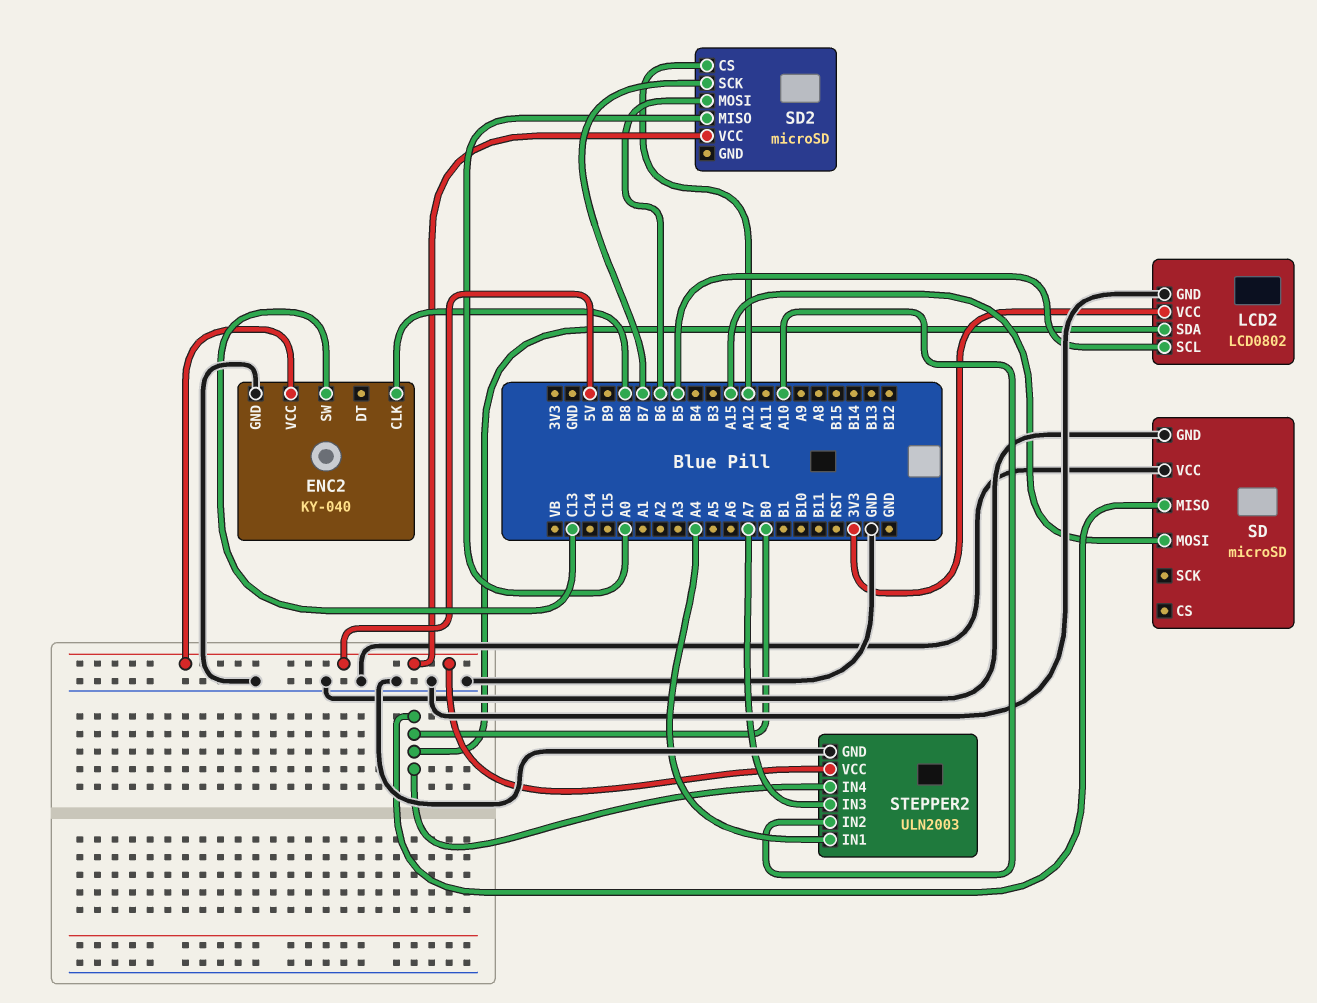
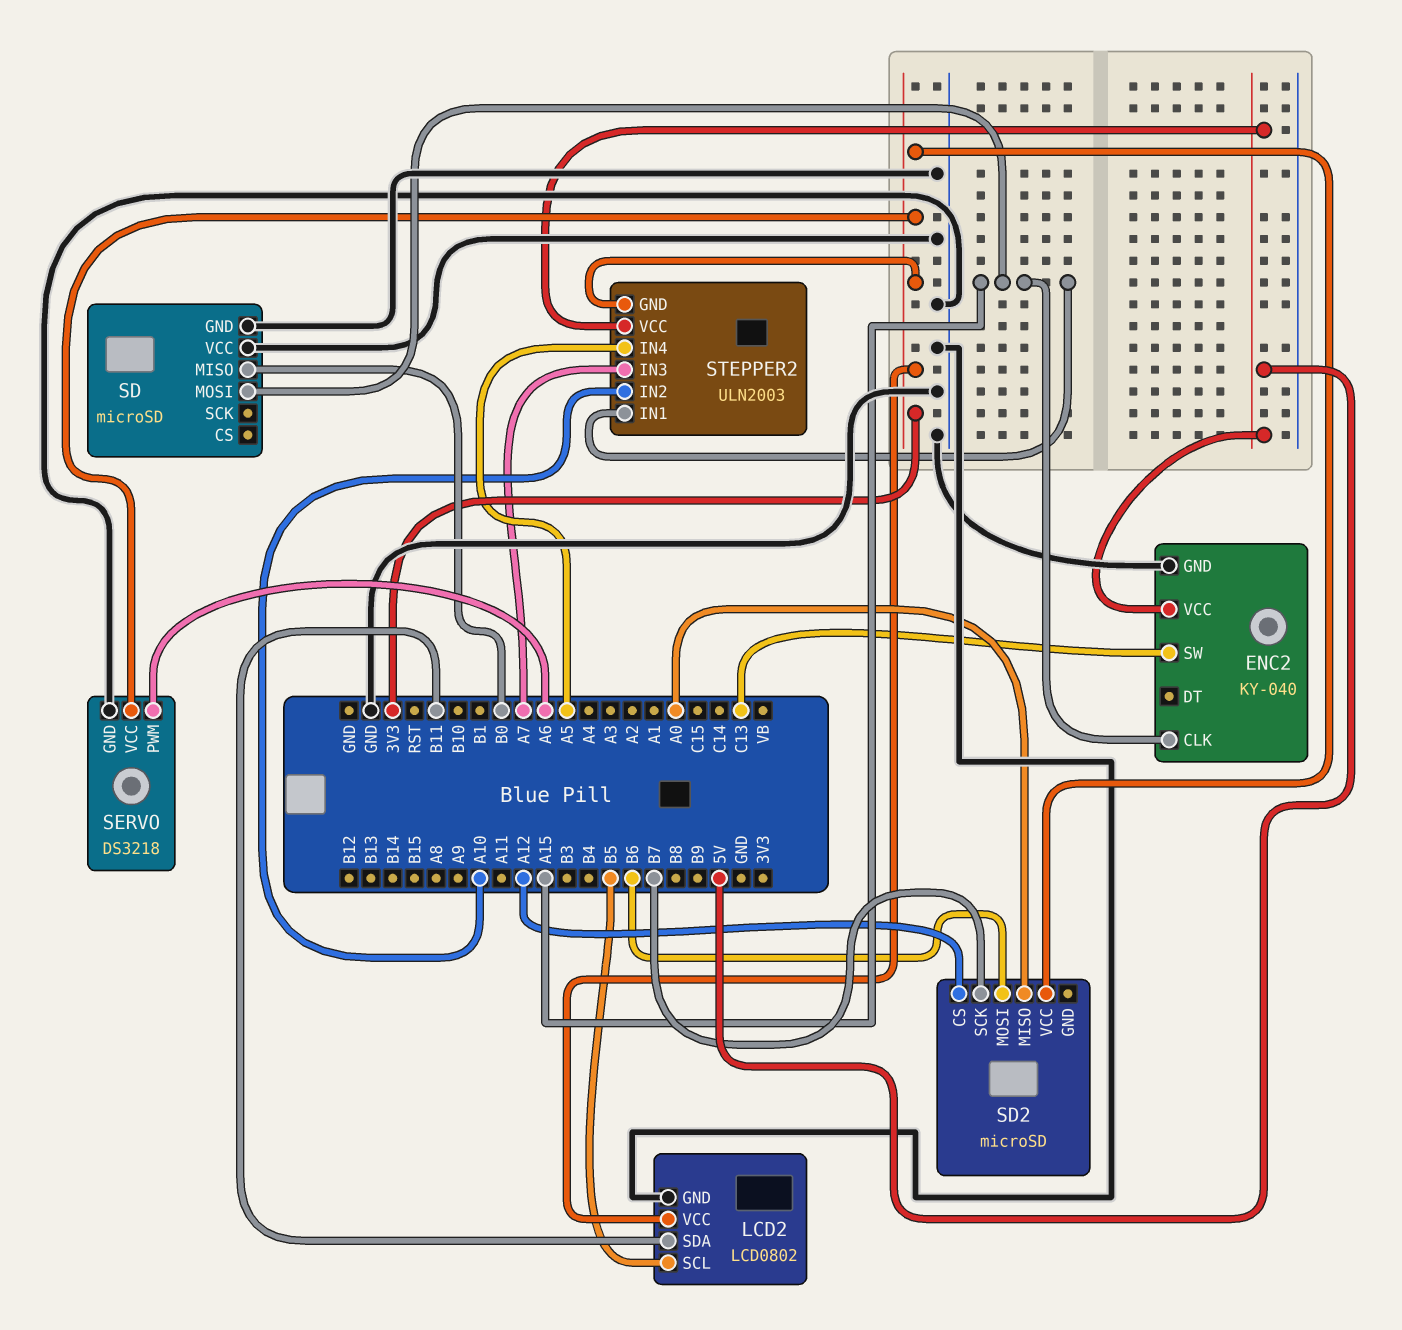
ENC2 pin CLK: B8 -> A15
LCD2 pin SDA: B0 -> B11
SD2 pin VCC: 5V -> 3V3
SERVO: none -> DS3218
SERVO pin GND: none -> GND
SERVO pin PWM: none -> A6
SERVO pin VCC: none -> 3V3
STEPPER2 pin GND: GND -> 3V3
STEPPER2 pin IN1: A4 -> A15
STEPPER2 pin IN4: B0 -> A5

